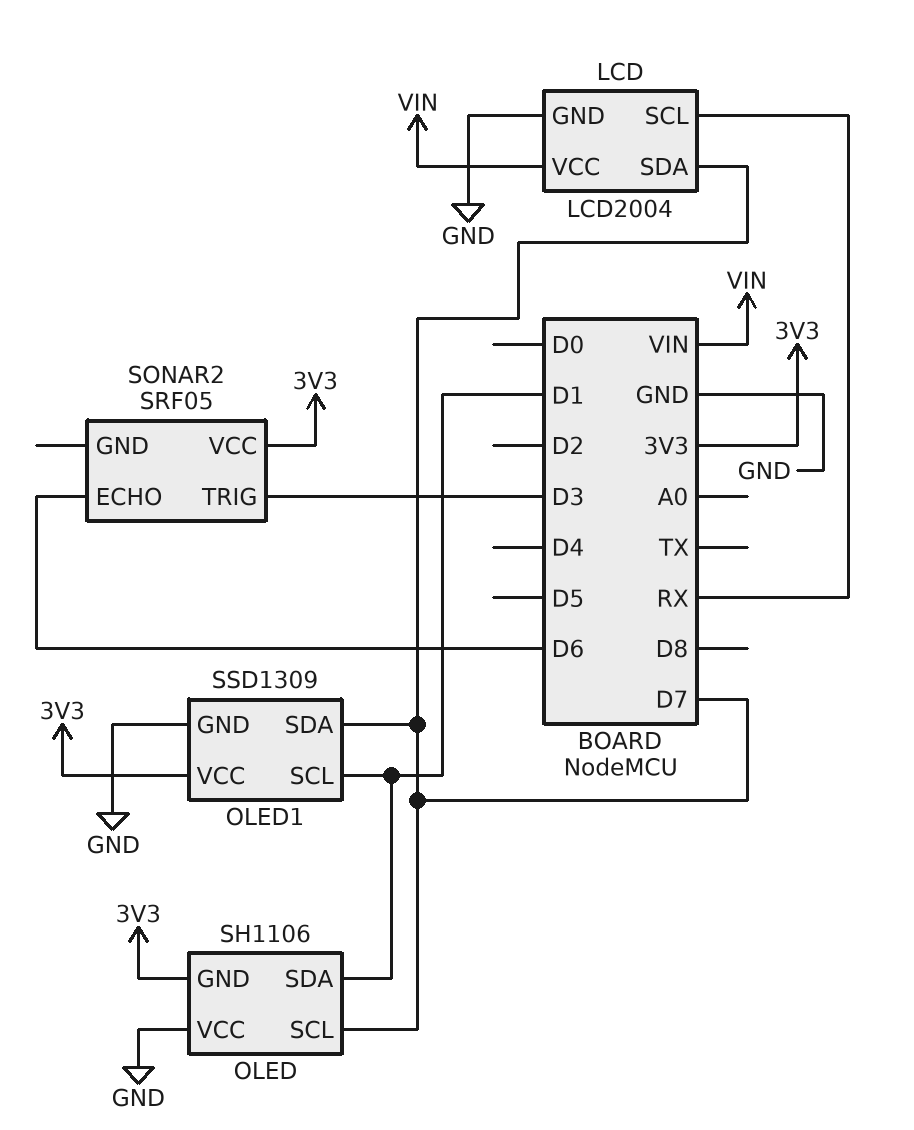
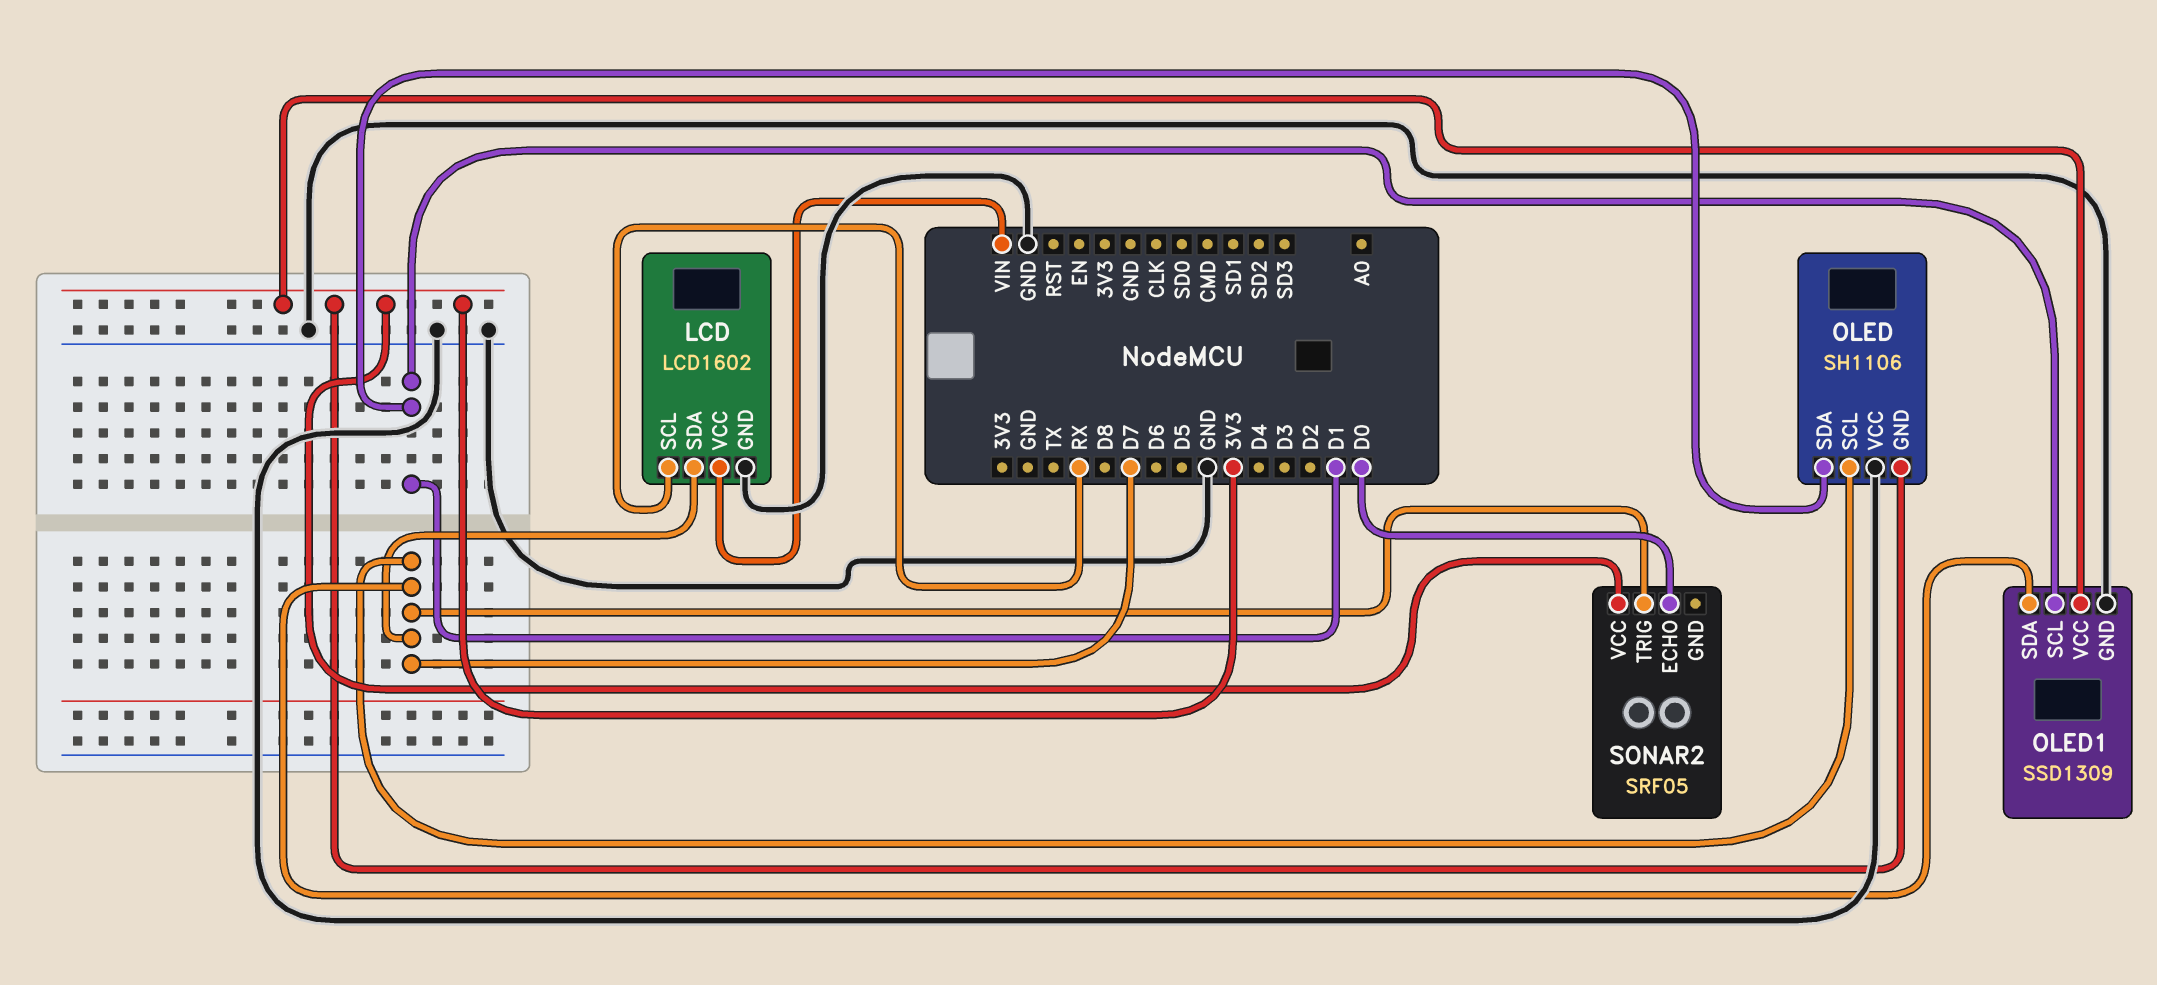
LCD: LCD2004 -> LCD1602
SONAR2 pin ECHO: D6 -> D0
SONAR2 pin TRIG: D3 -> D7

